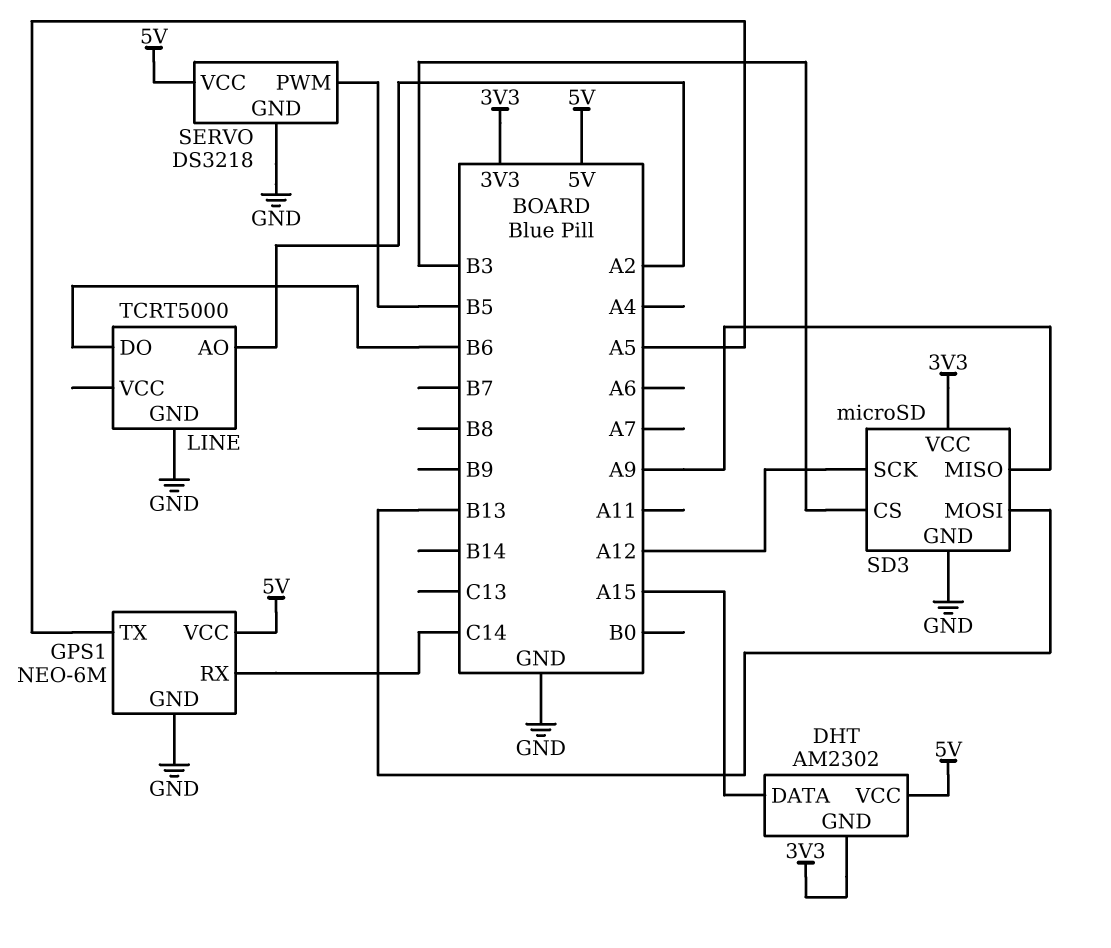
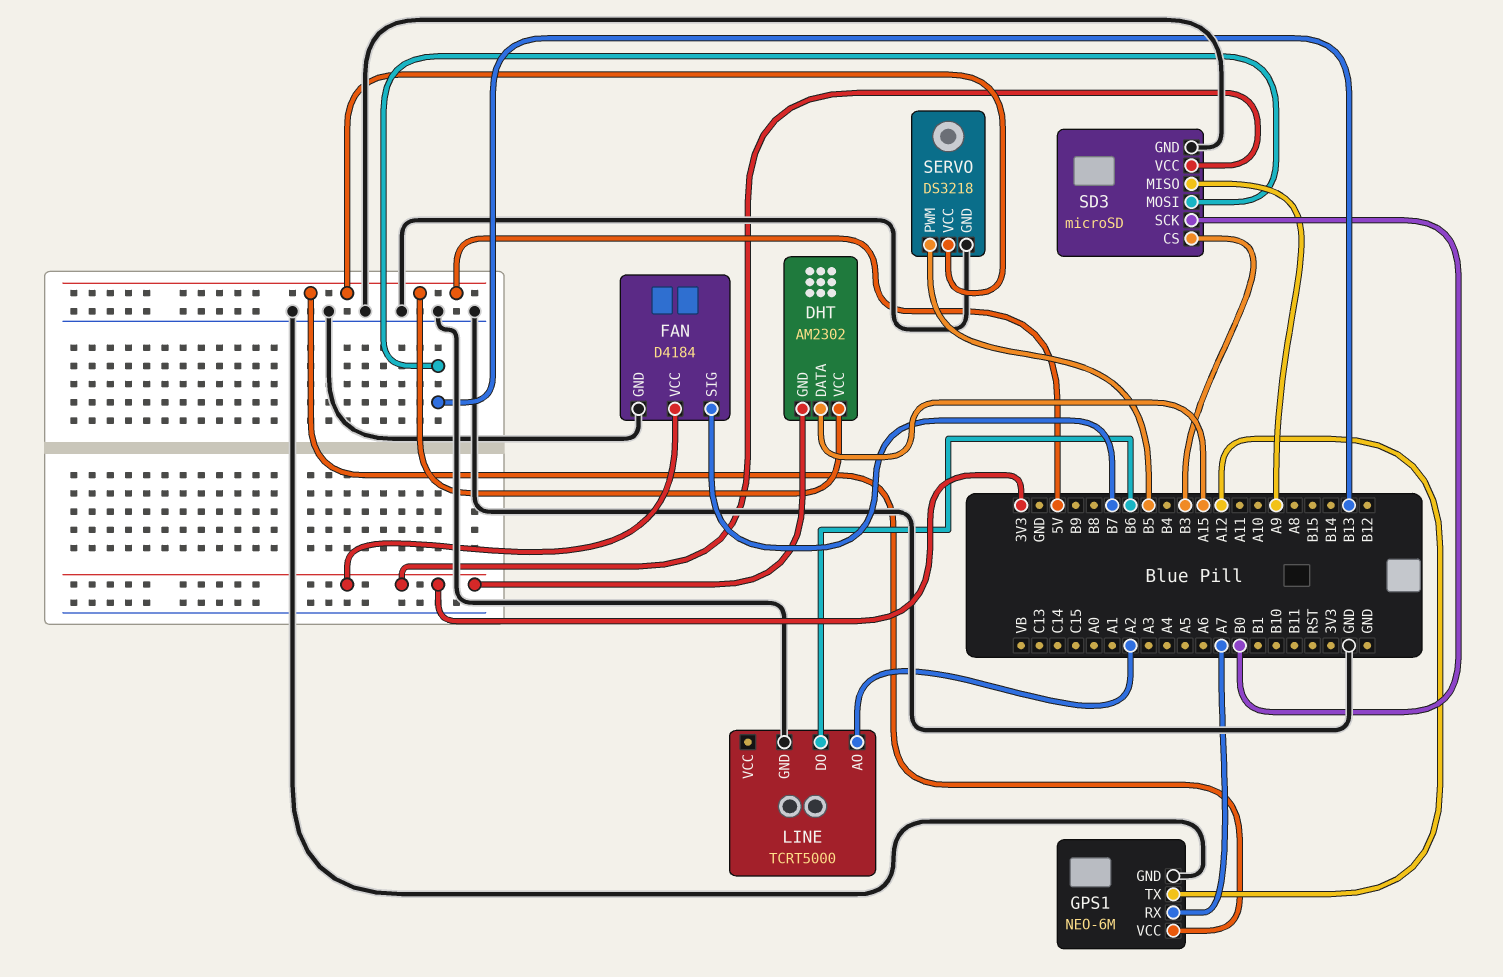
FAN: none -> D4184
FAN pin GND: none -> GND
FAN pin SIG: none -> B7
FAN pin VCC: none -> 3V3
GPS1 pin RX: C14 -> A7
GPS1 pin TX: A5 -> A12
SD3 pin SCK: A12 -> B0

